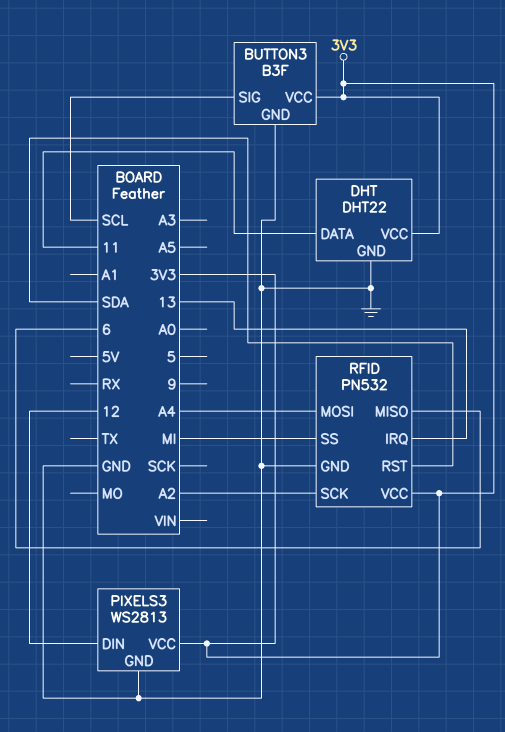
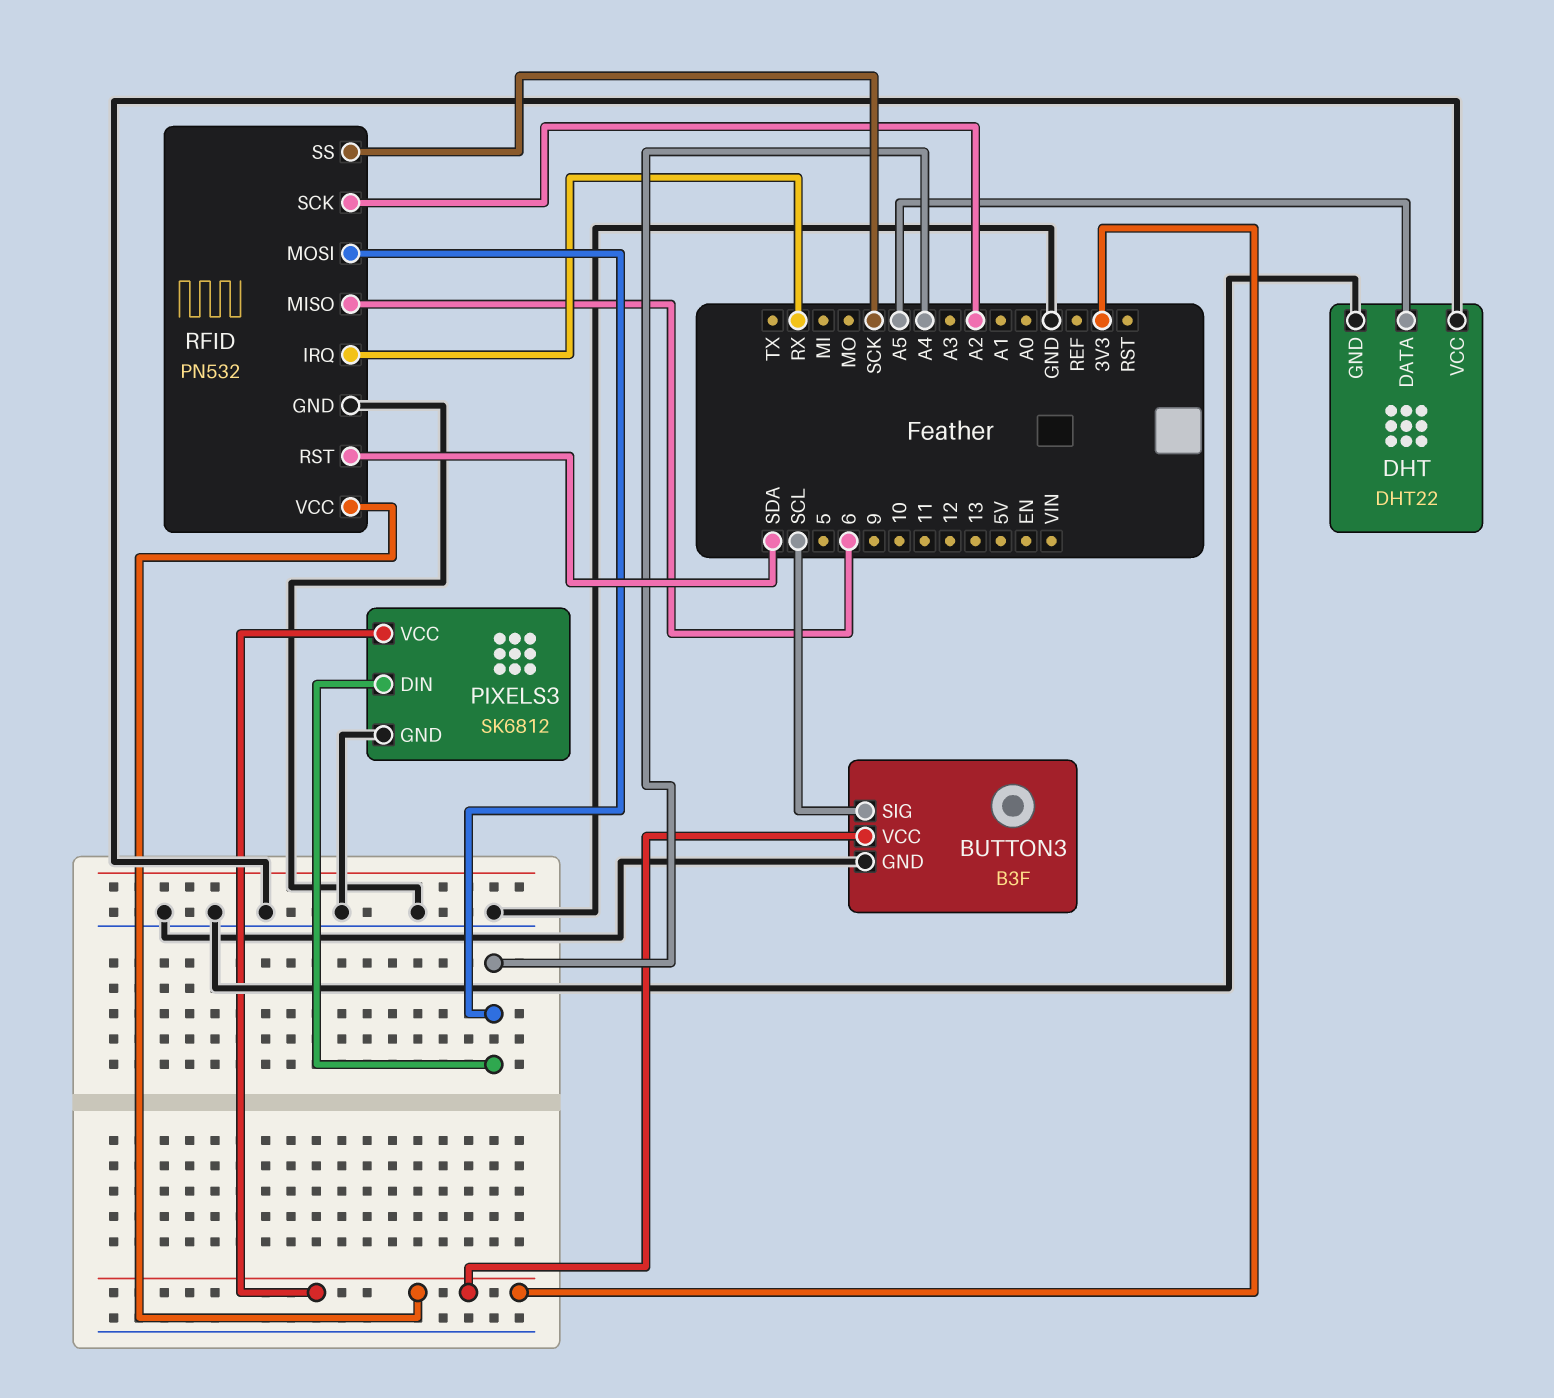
DHT pin DATA: 11 -> A5
DHT pin VCC: 3V3 -> GND
PIXELS3: WS2813 -> SK6812
PIXELS3 pin DIN: 12 -> A4
RFID pin IRQ: 13 -> RX
RFID pin SS: MI -> SCK

